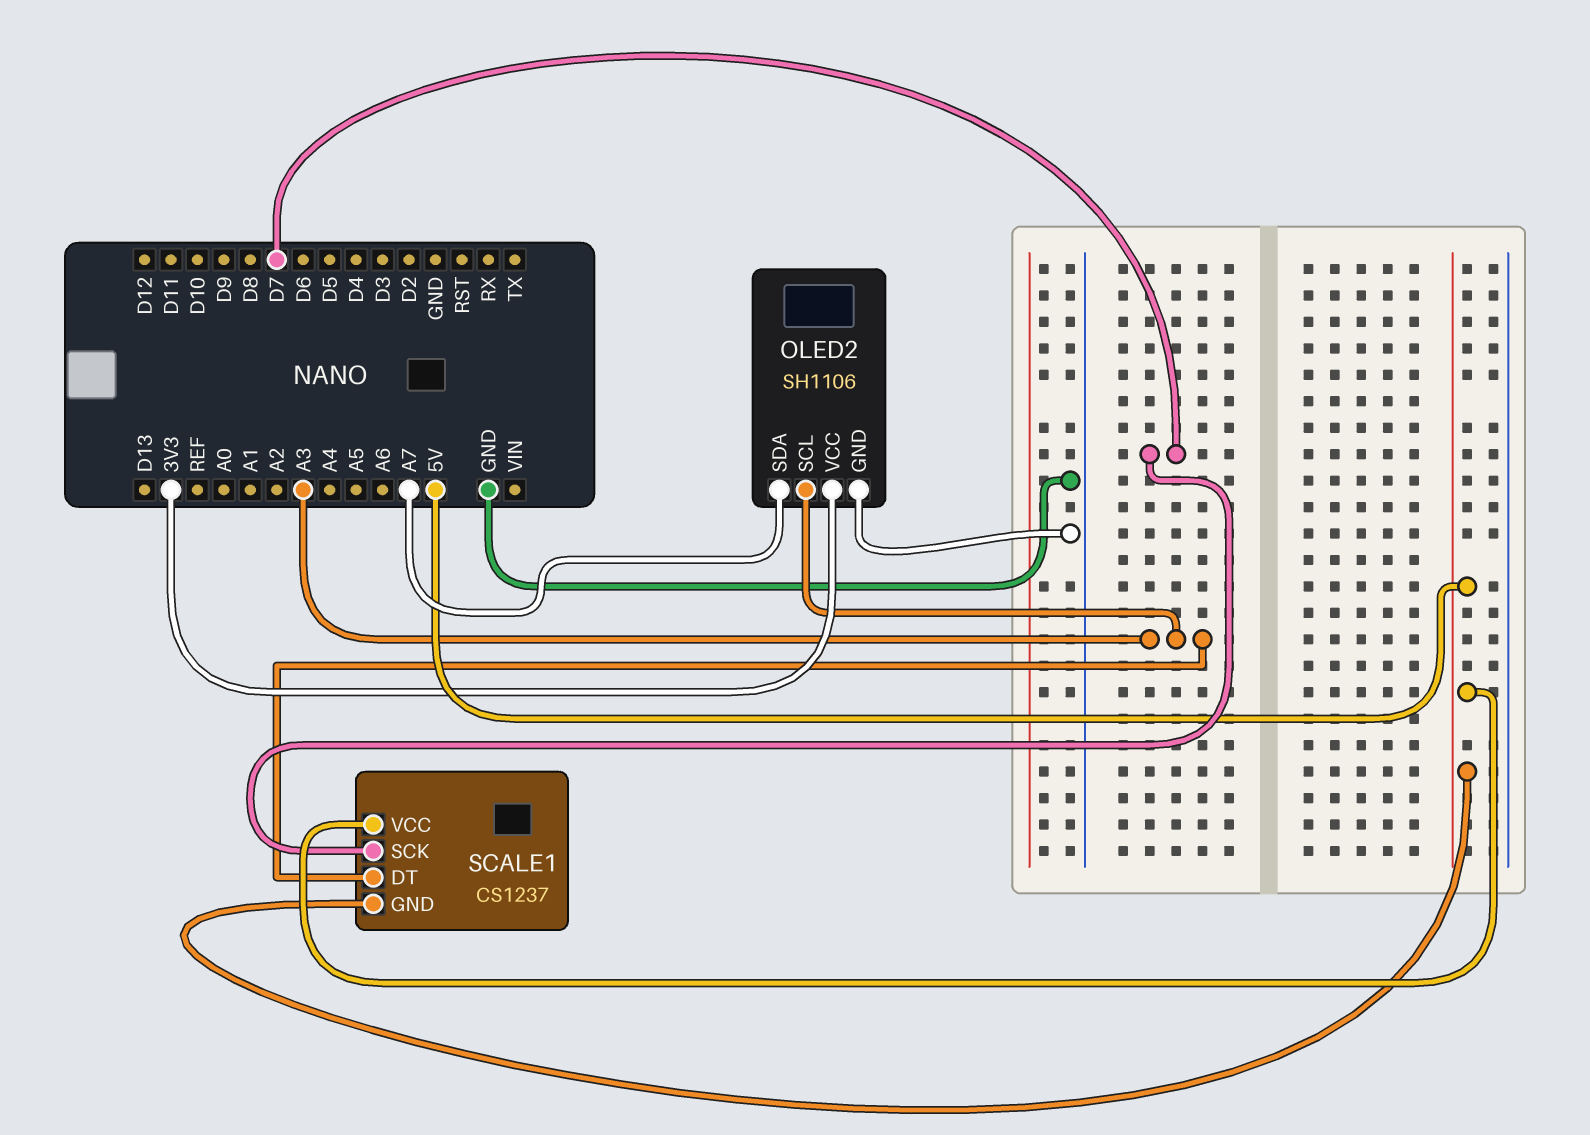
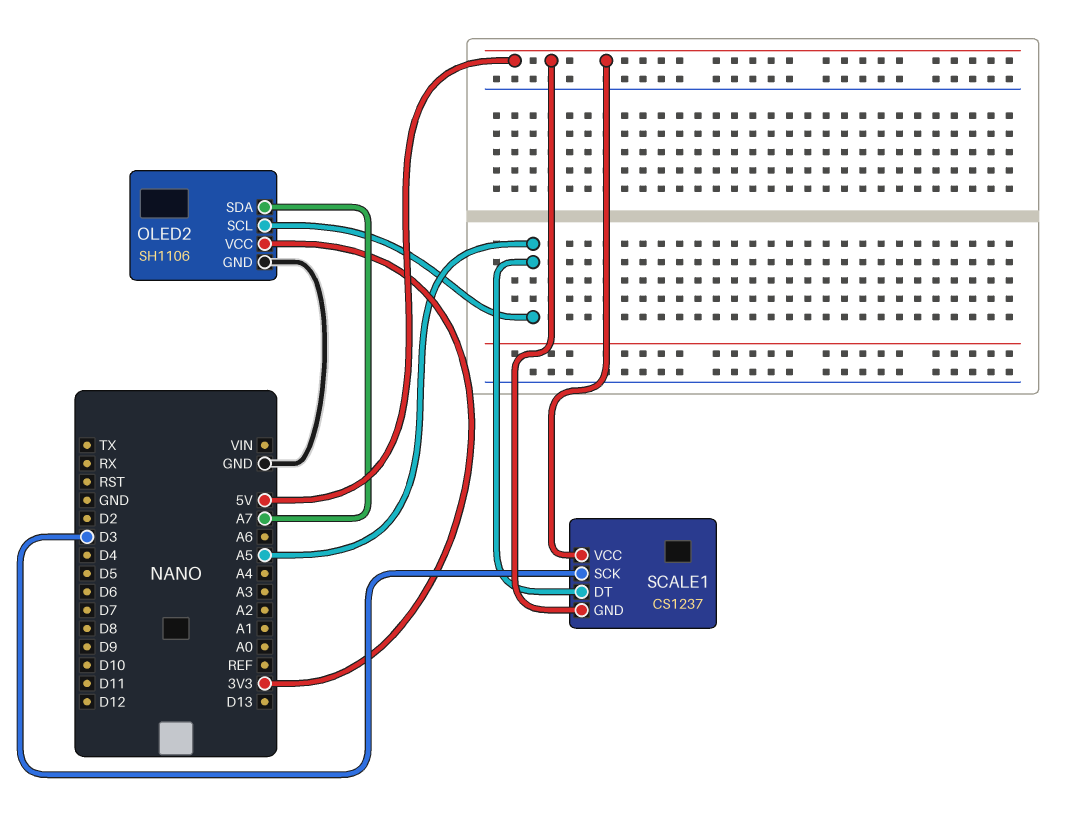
OLED2 pin SCL: A3 -> A5
SCALE1 pin DT: A3 -> A5
SCALE1 pin SCK: D7 -> D3

